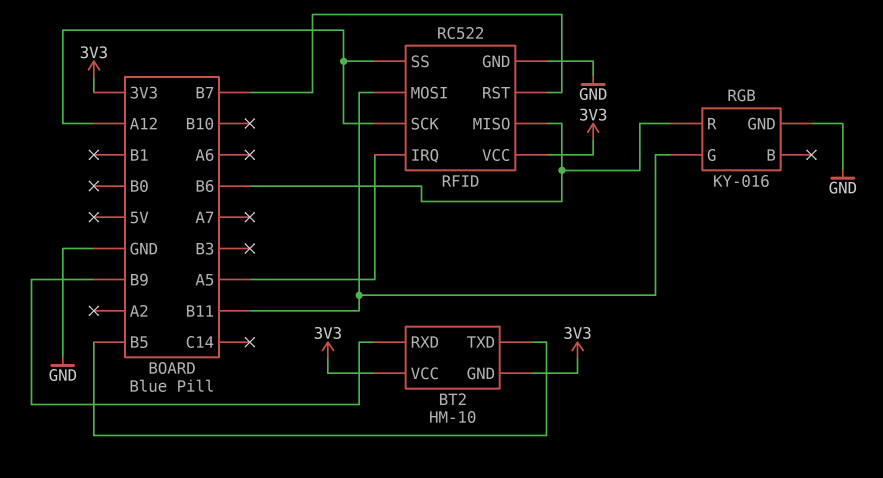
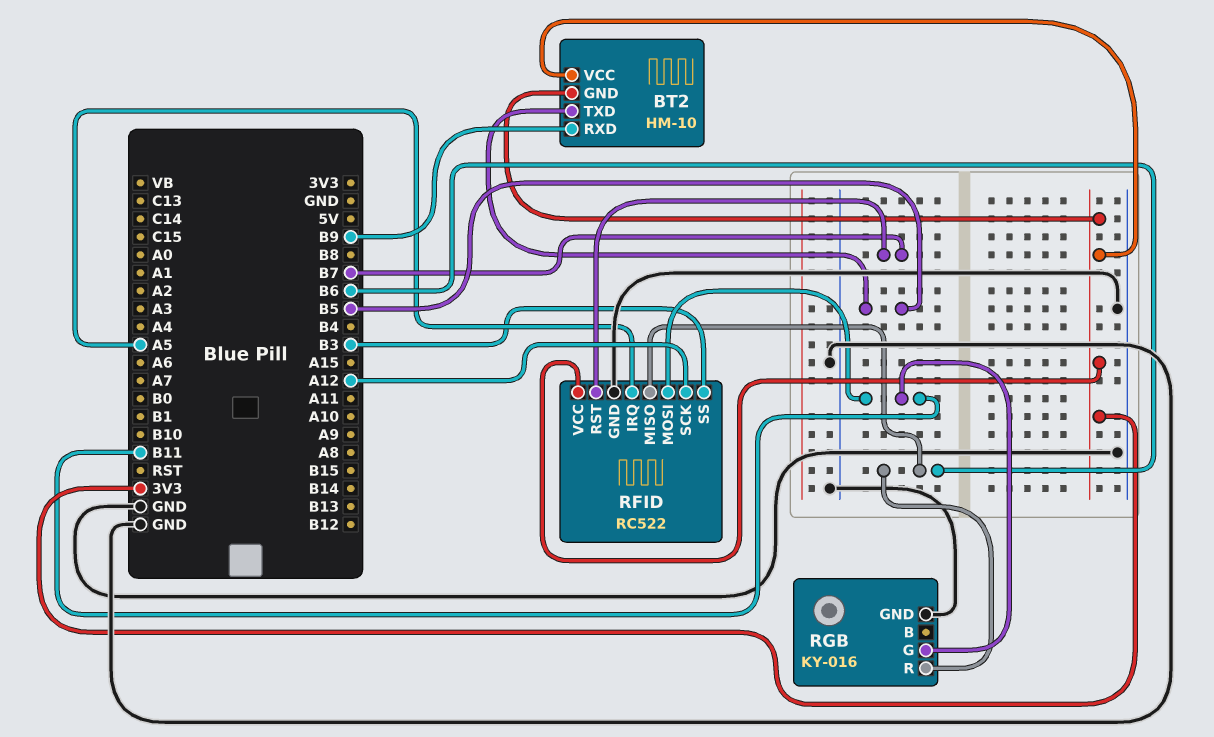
RFID pin SS: A12 -> B3

